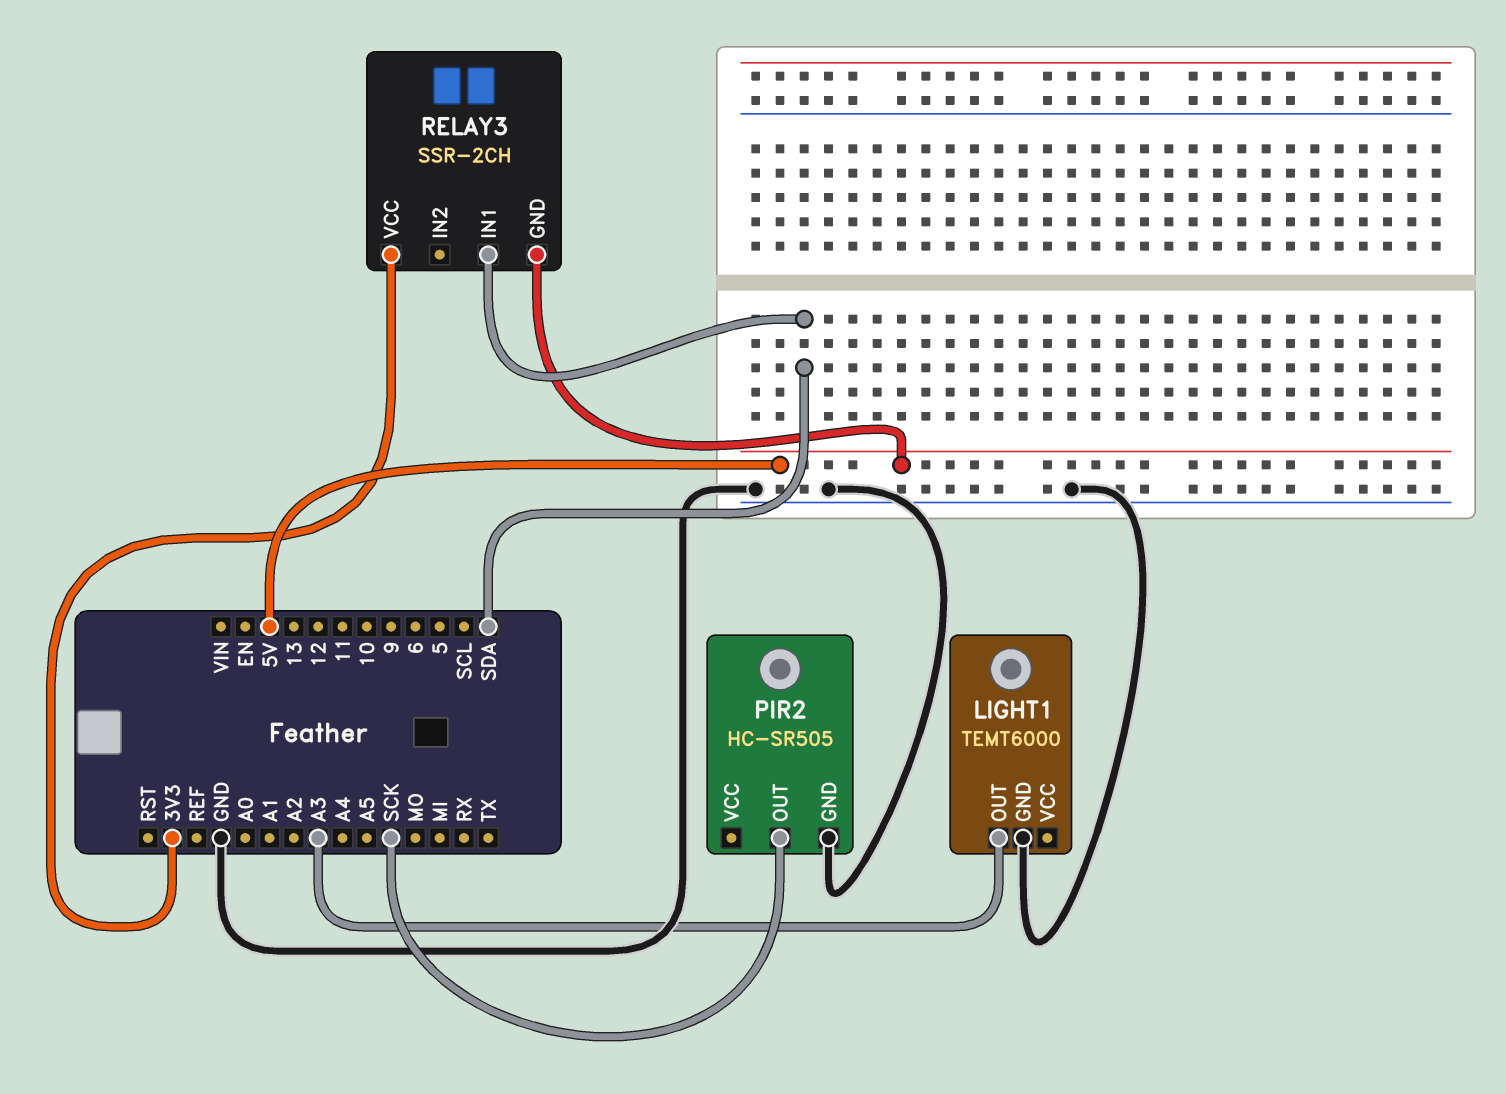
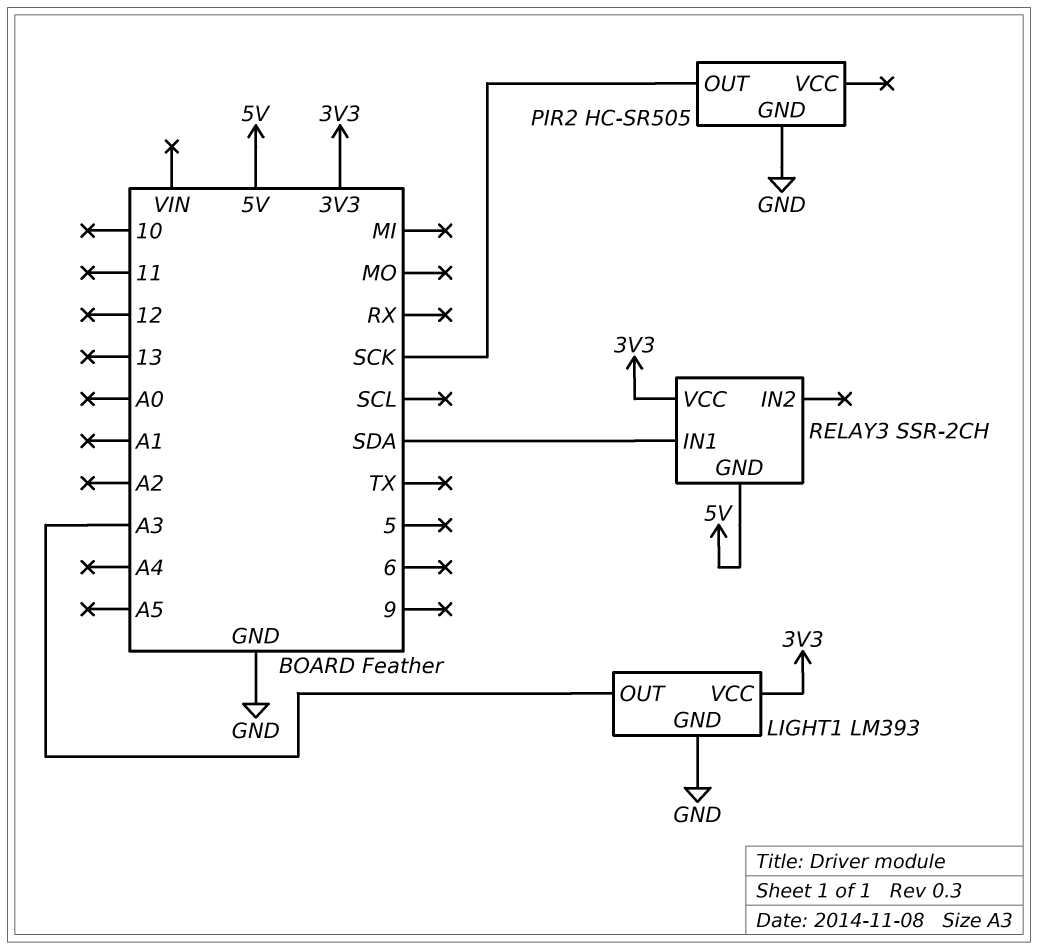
LIGHT1: TEMT6000 -> LM393
LIGHT1 pin VCC: none -> 3V3

